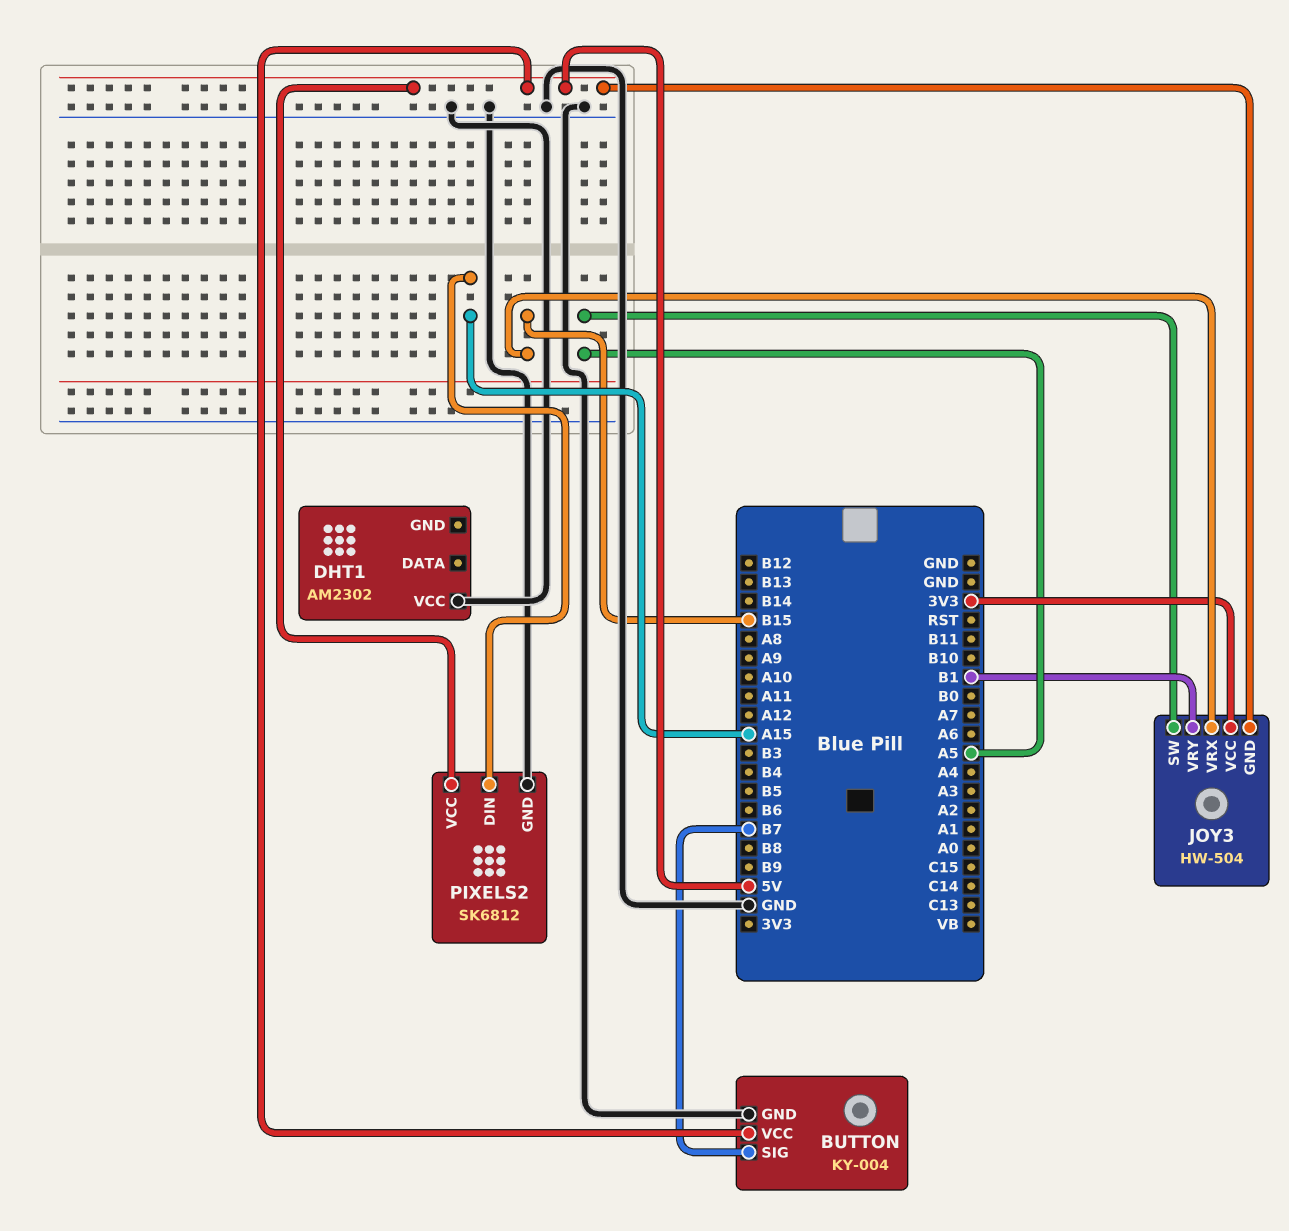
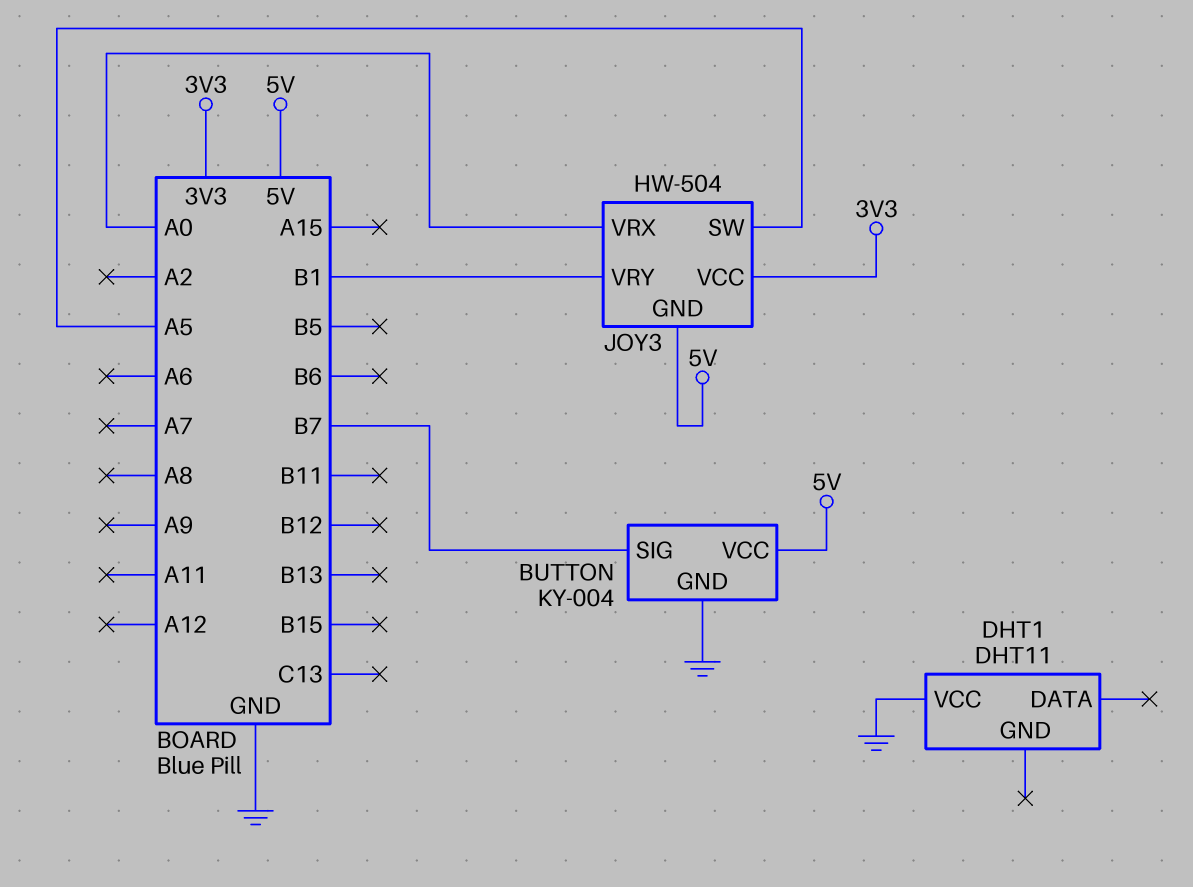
DHT1: AM2302 -> DHT11
JOY3 pin VRX: B15 -> A0
PIXELS2: SK6812 -> none
PIXELS2 pin DIN: A15 -> none
PIXELS2 pin GND: GND -> none
PIXELS2 pin VCC: 5V -> none

